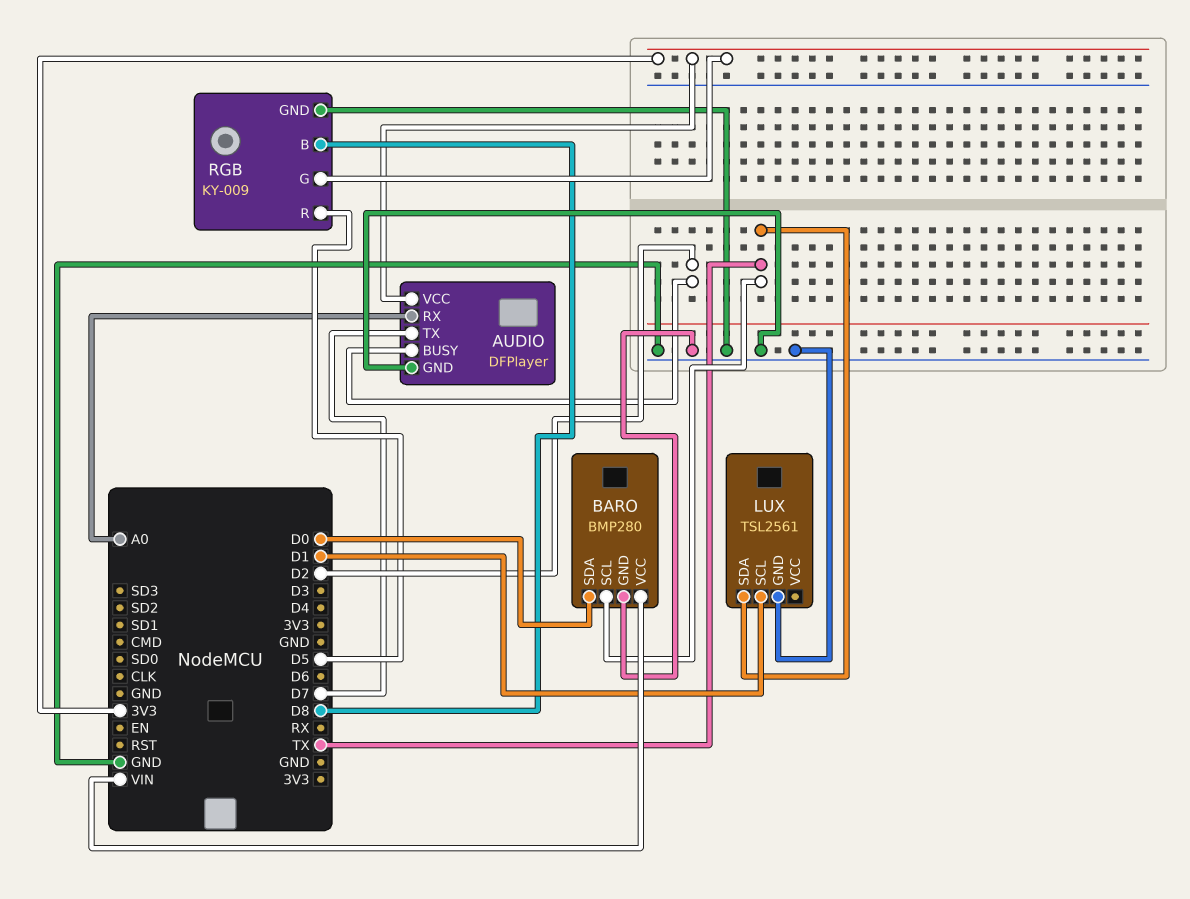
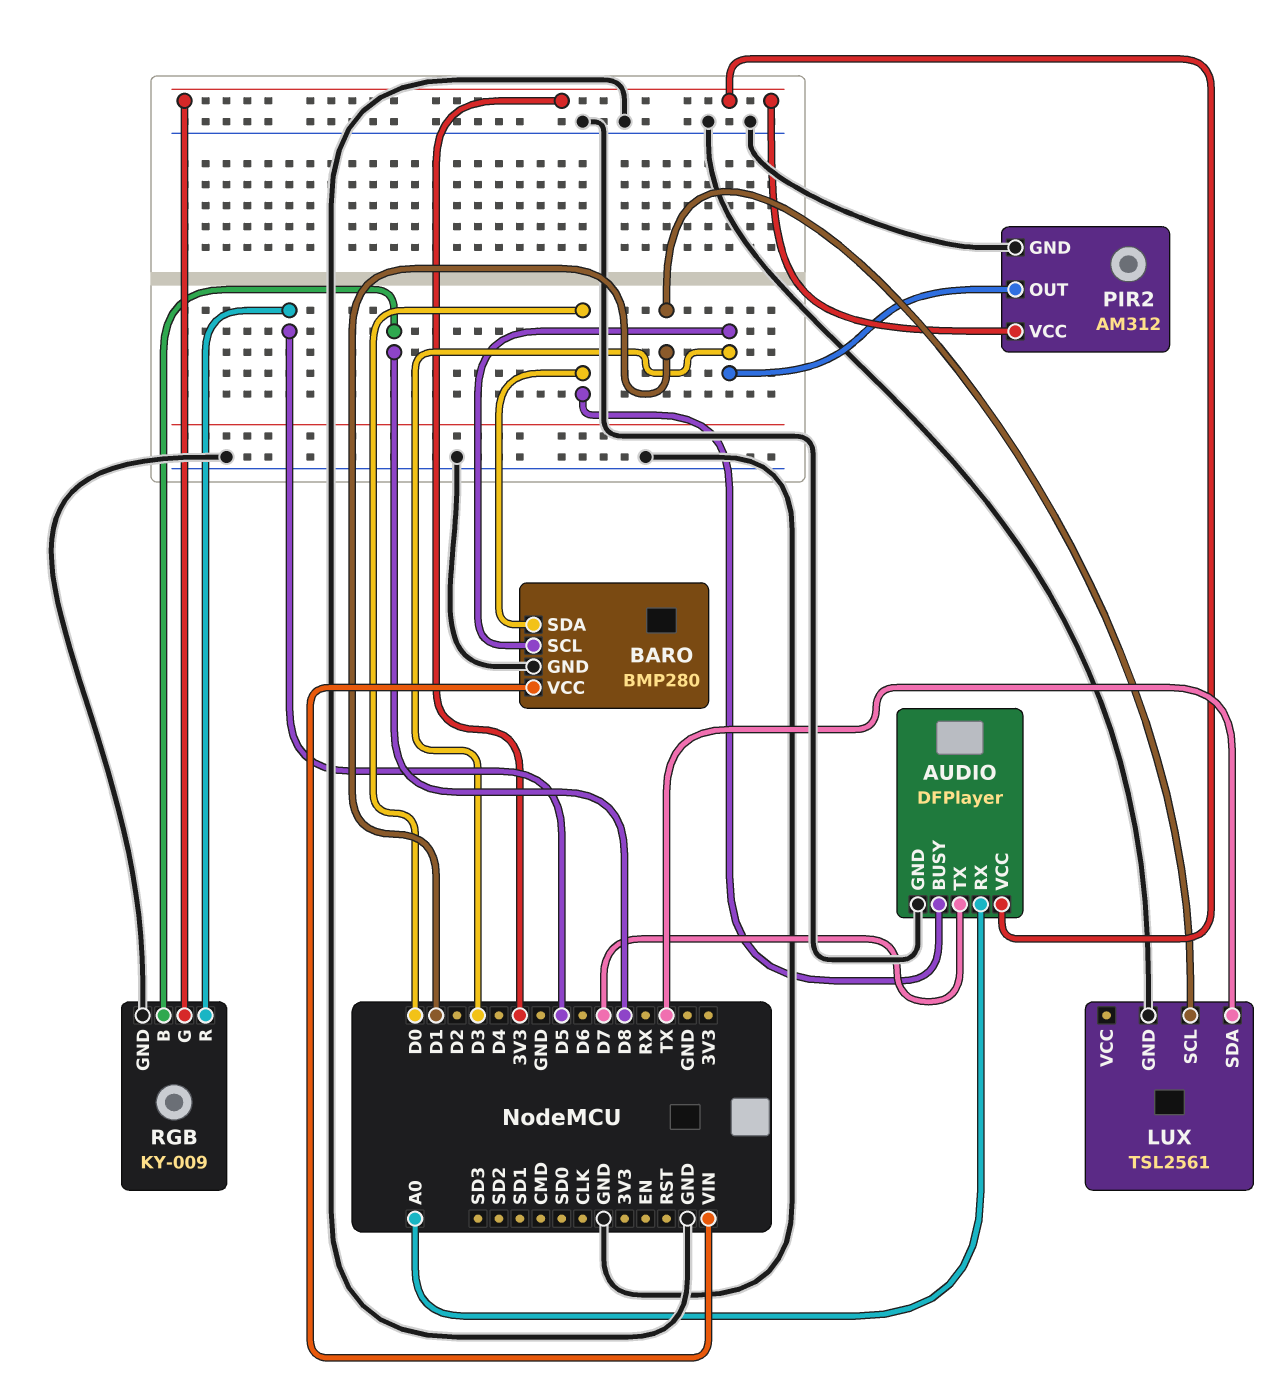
AUDIO pin BUSY: D2 -> D0
BARO pin SCL: TX -> D3
PIR2: none -> AM312
PIR2 pin GND: none -> GND
PIR2 pin OUT: none -> D3
PIR2 pin VCC: none -> 3V3

